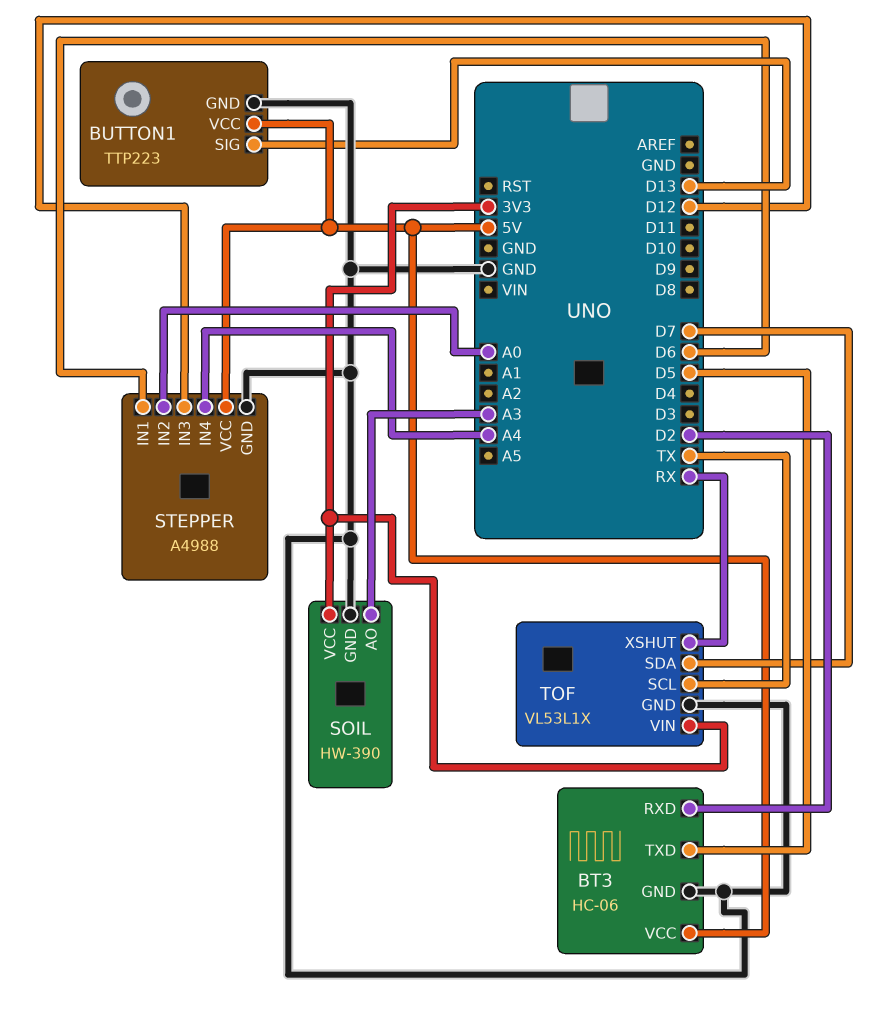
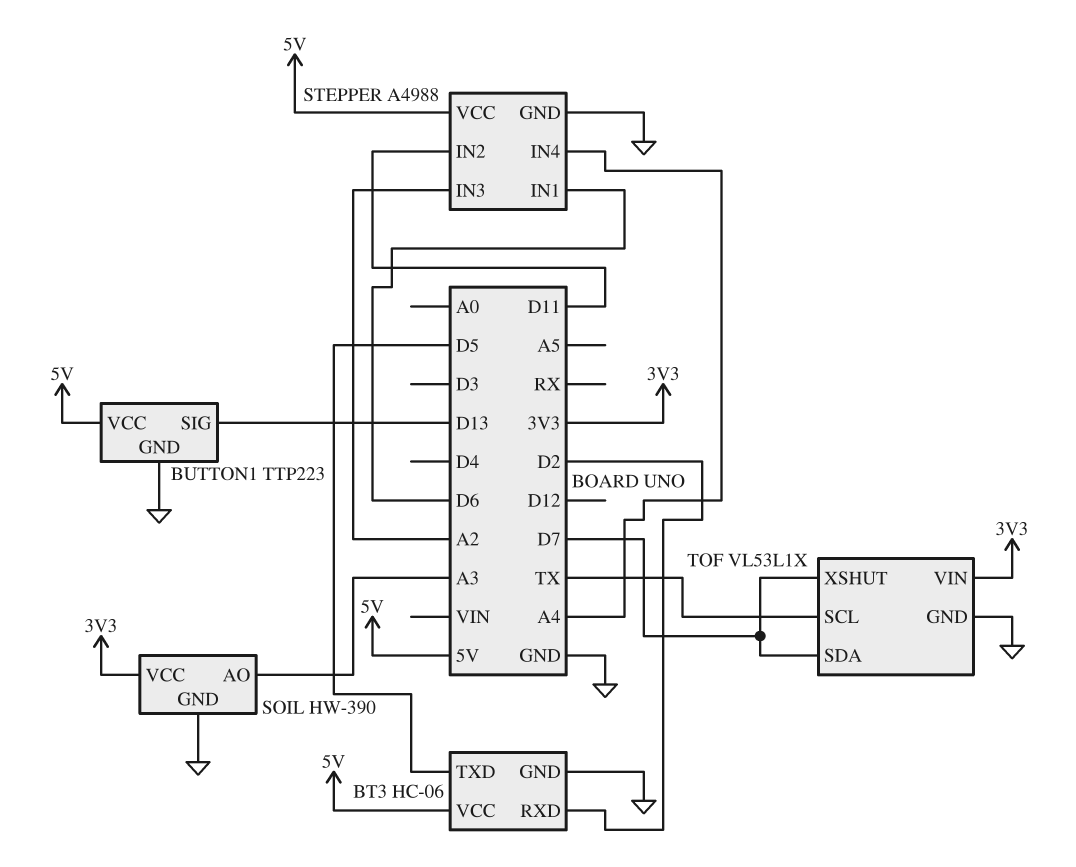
STEPPER pin IN2: A0 -> D11
STEPPER pin IN3: D12 -> A2
TOF pin XSHUT: RX -> D7

